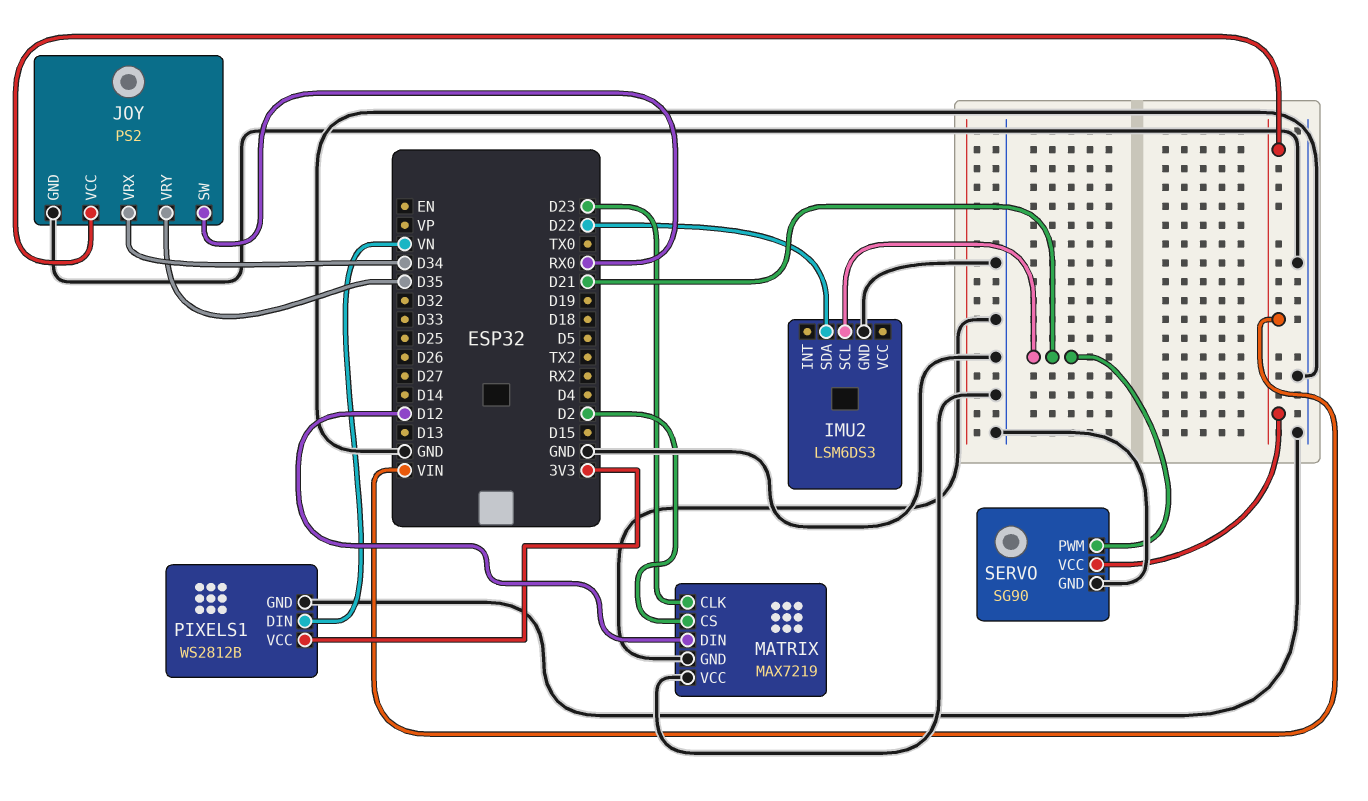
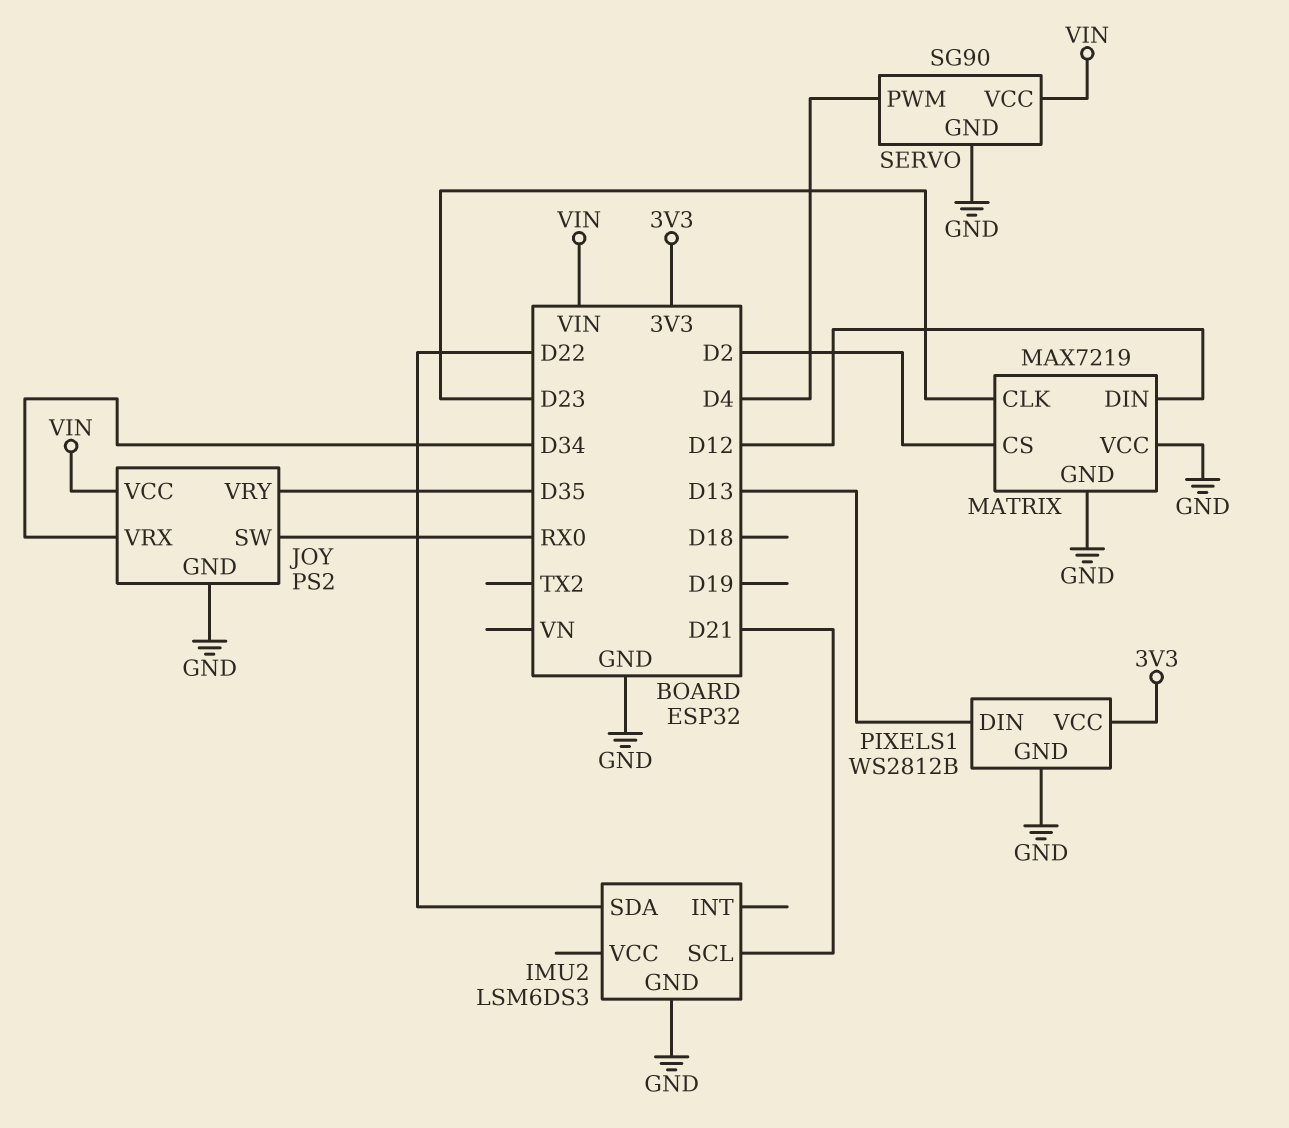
PIXELS1 pin DIN: VN -> D13
SERVO pin PWM: D21 -> D4

